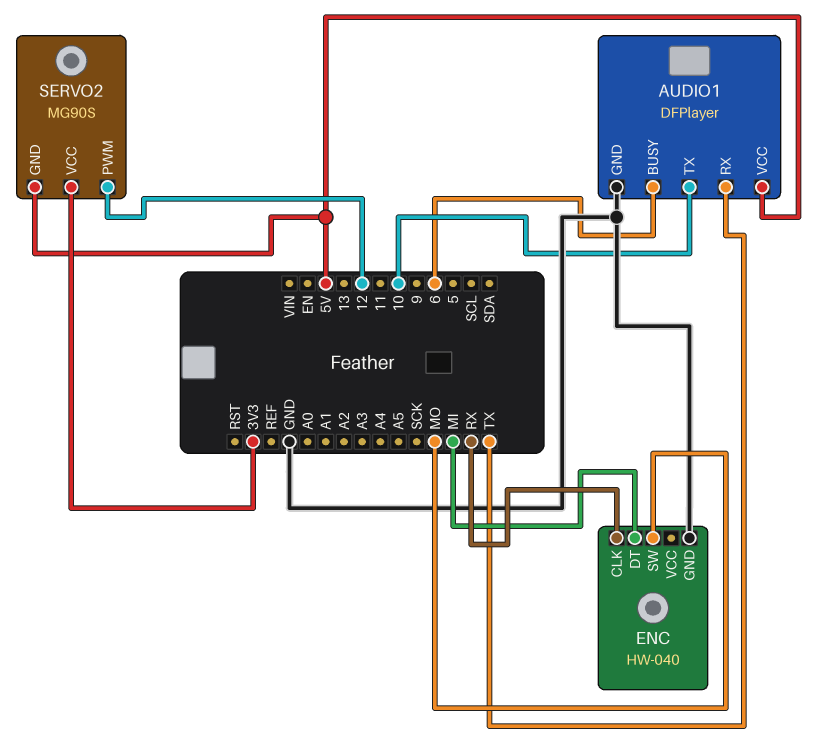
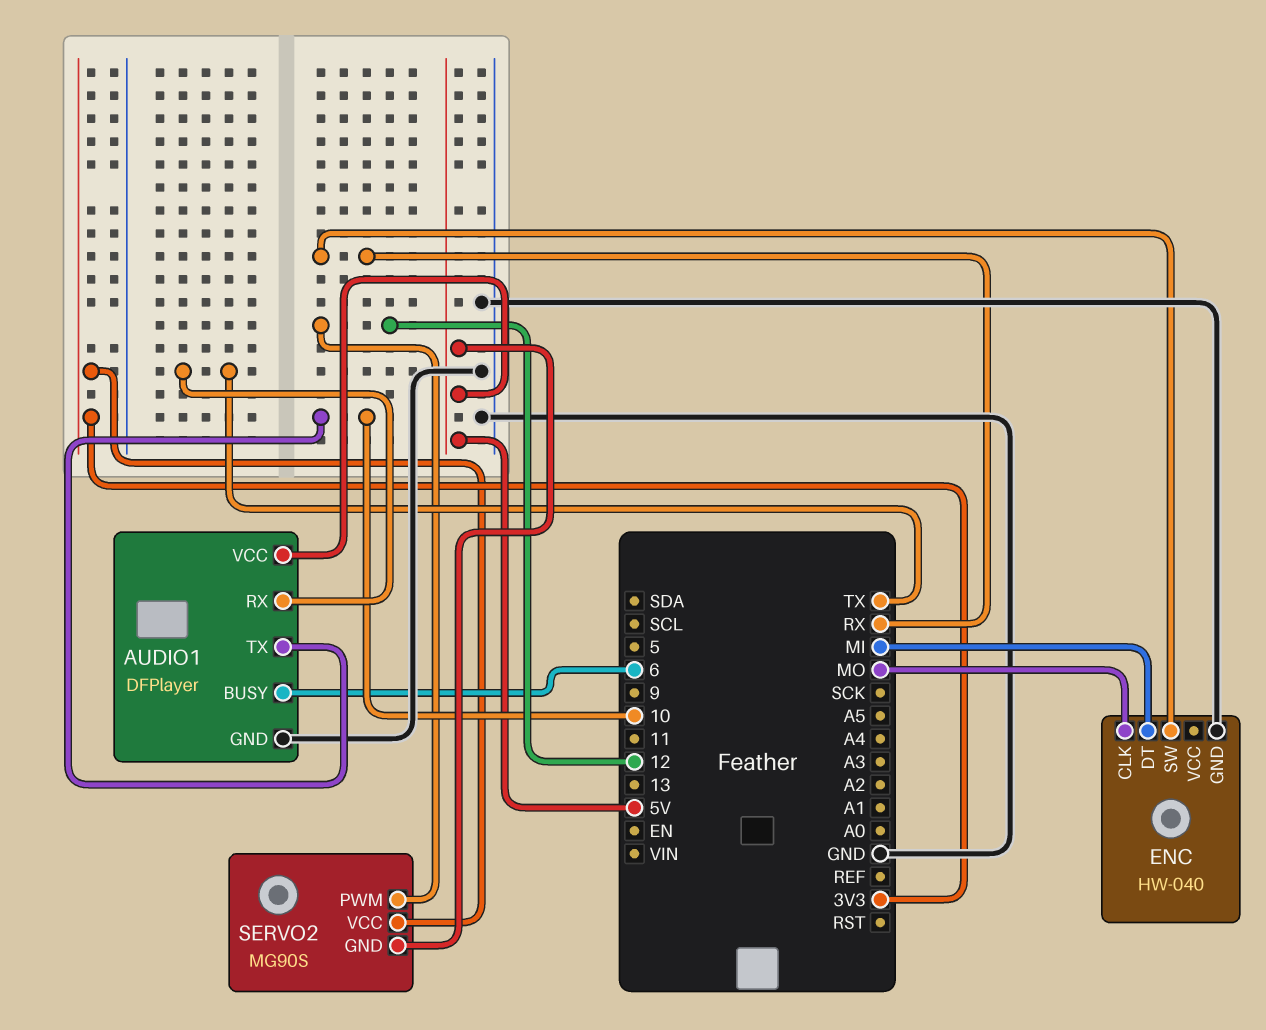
ENC pin CLK: RX -> MO
ENC pin SW: MO -> RX

